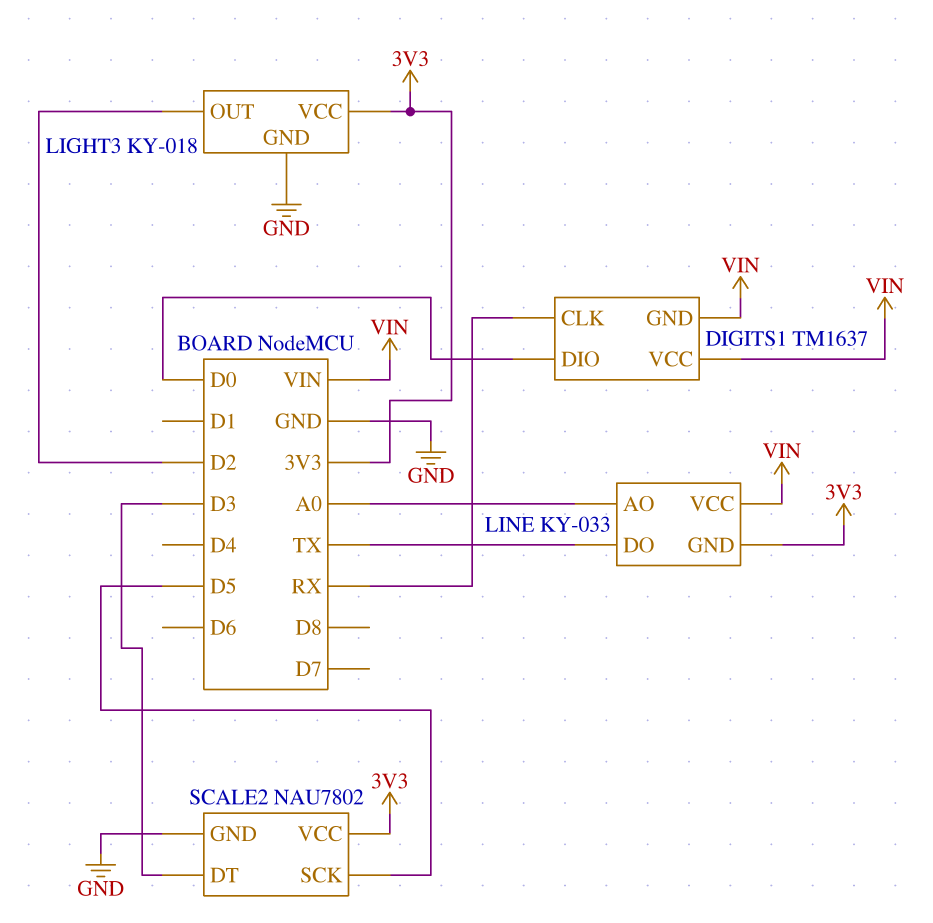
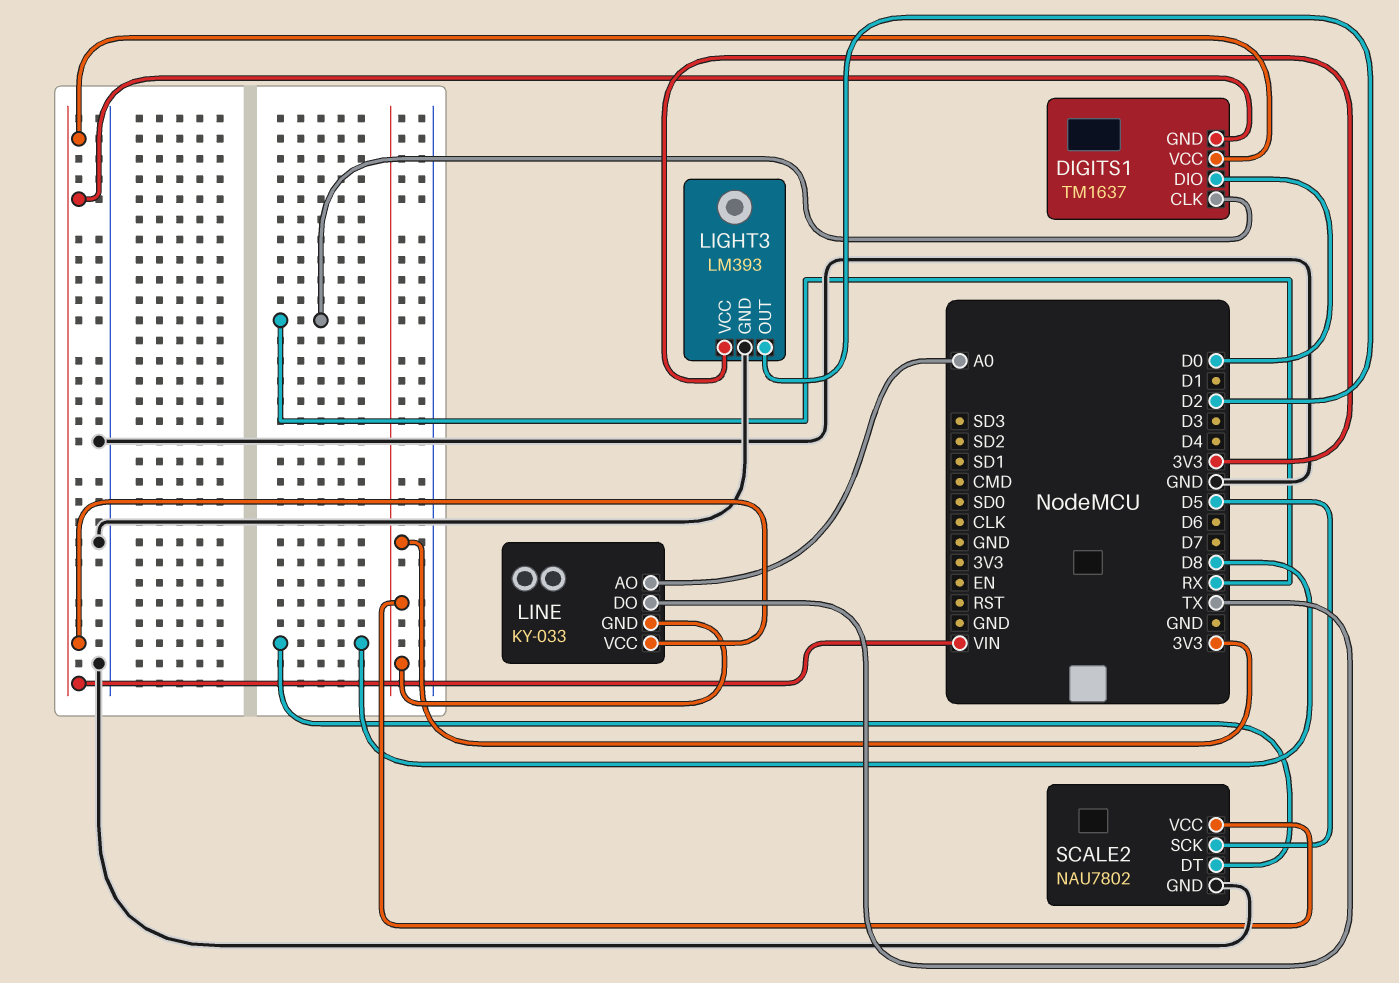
LIGHT3: KY-018 -> LM393
SCALE2 pin DT: D3 -> D8

